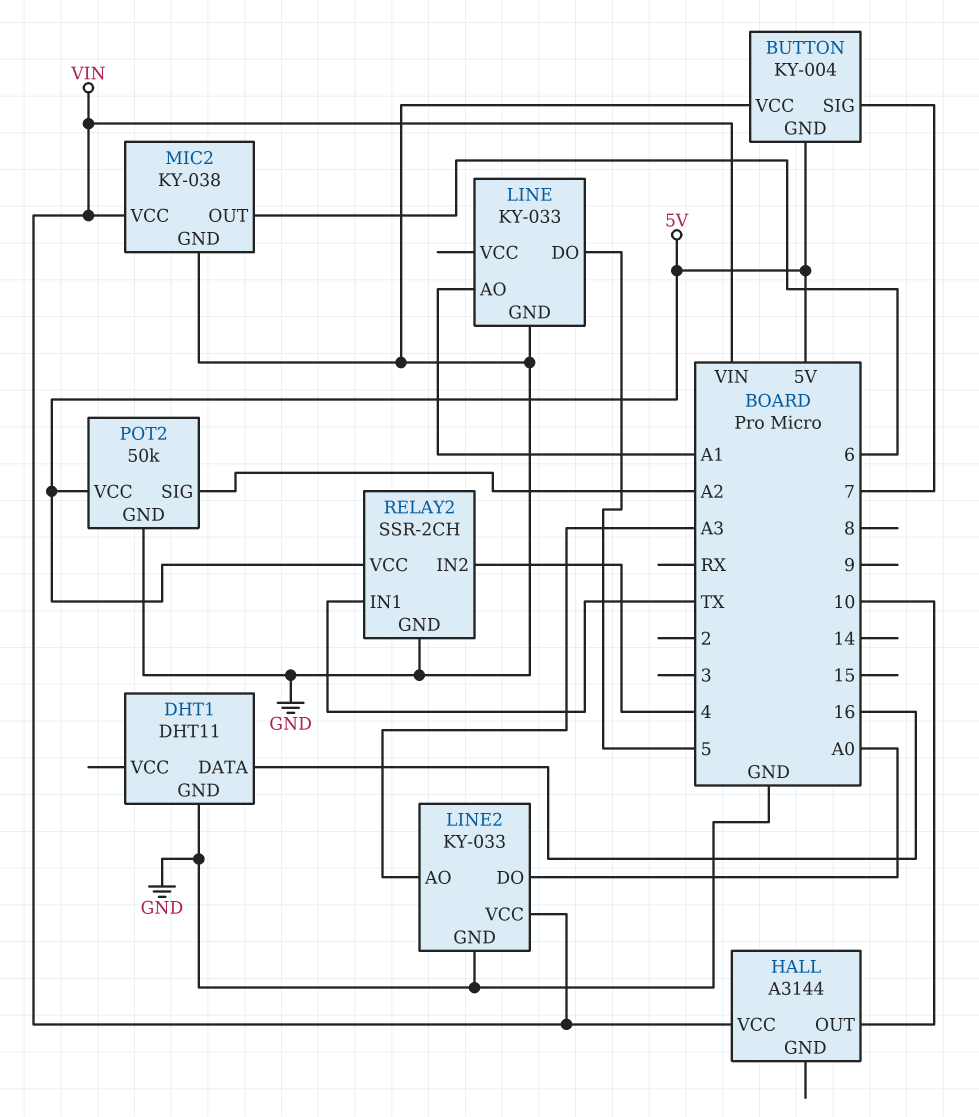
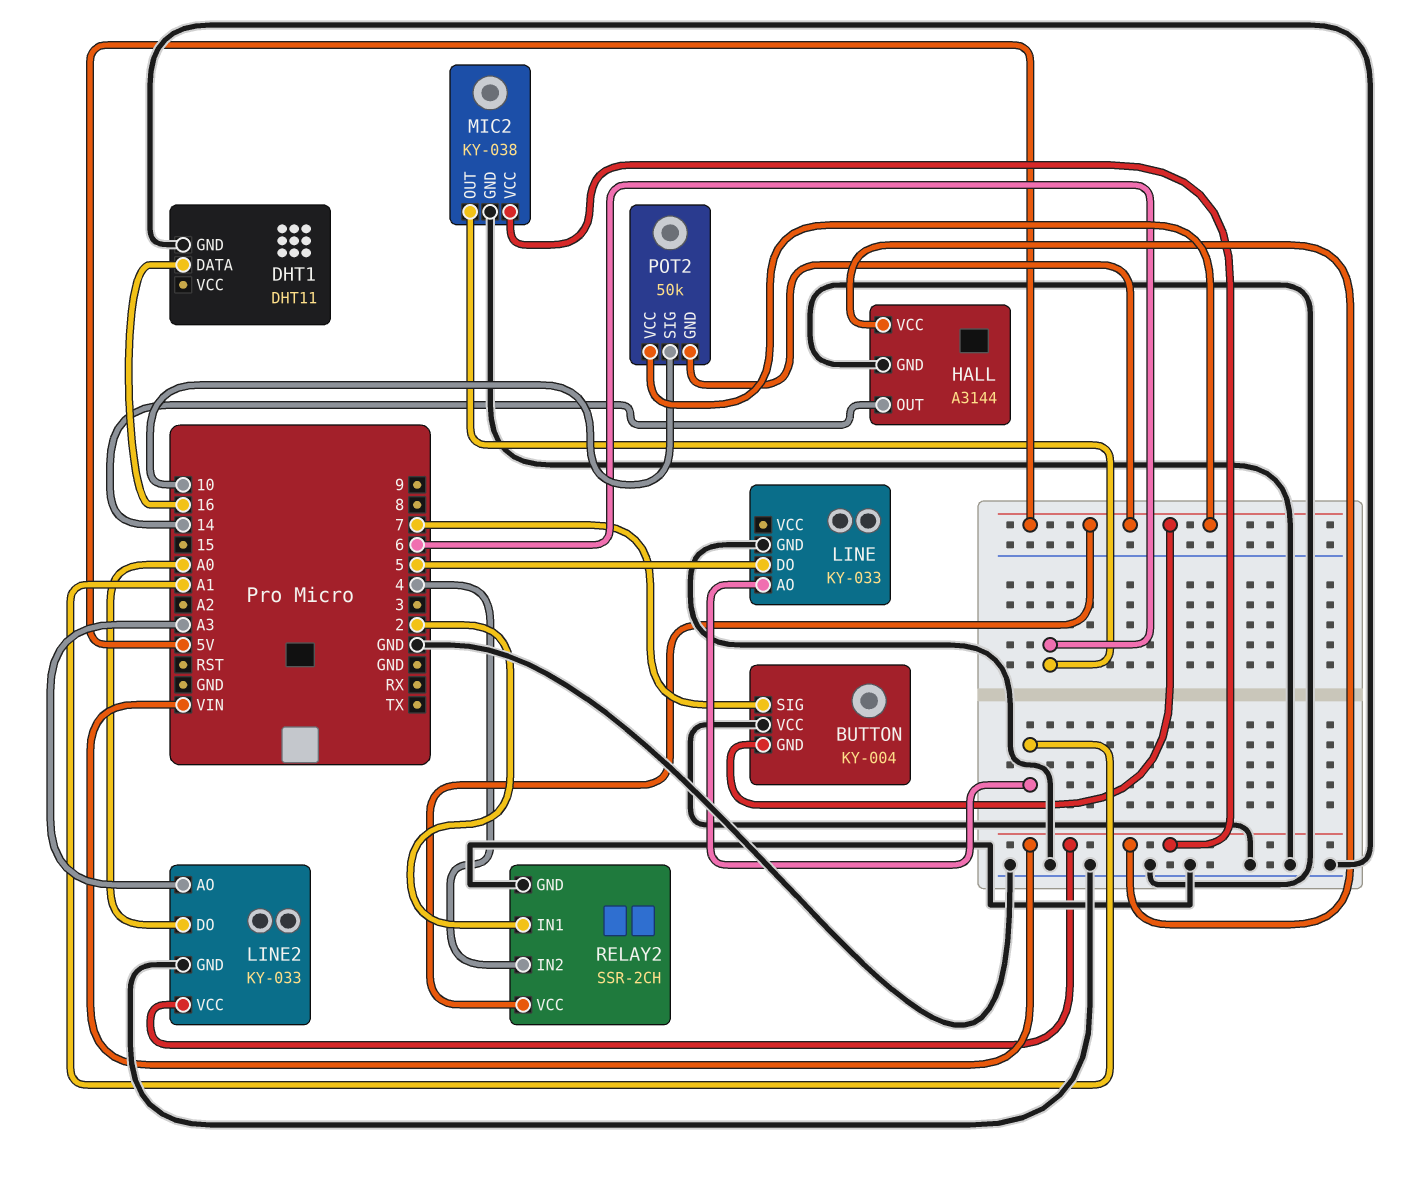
HALL pin GND: none -> GND
HALL pin OUT: 10 -> 14
POT2 pin GND: GND -> 5V
POT2 pin SIG: A2 -> 10
RELAY2 pin IN1: TX -> 2

